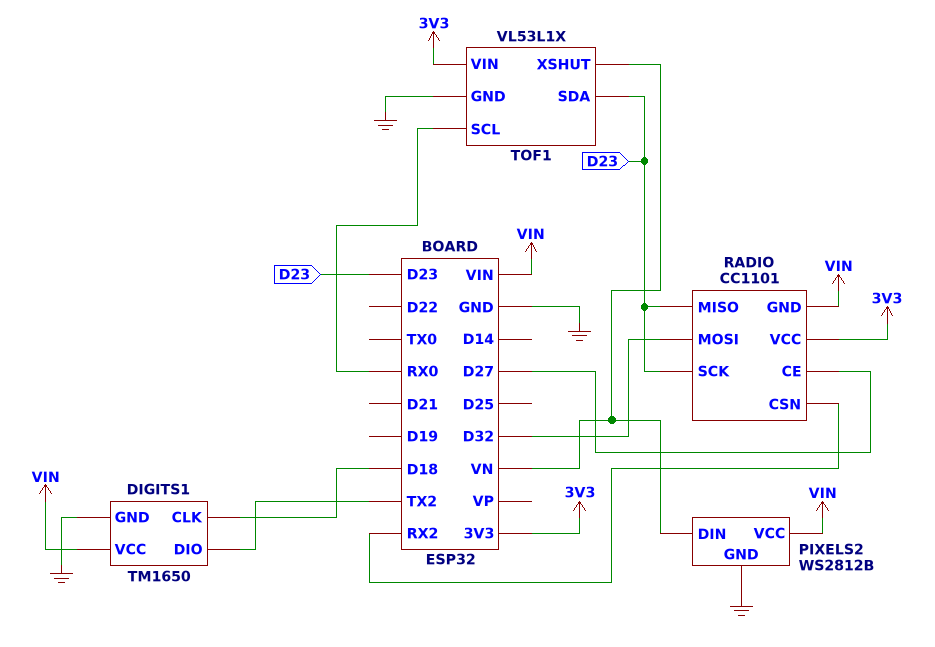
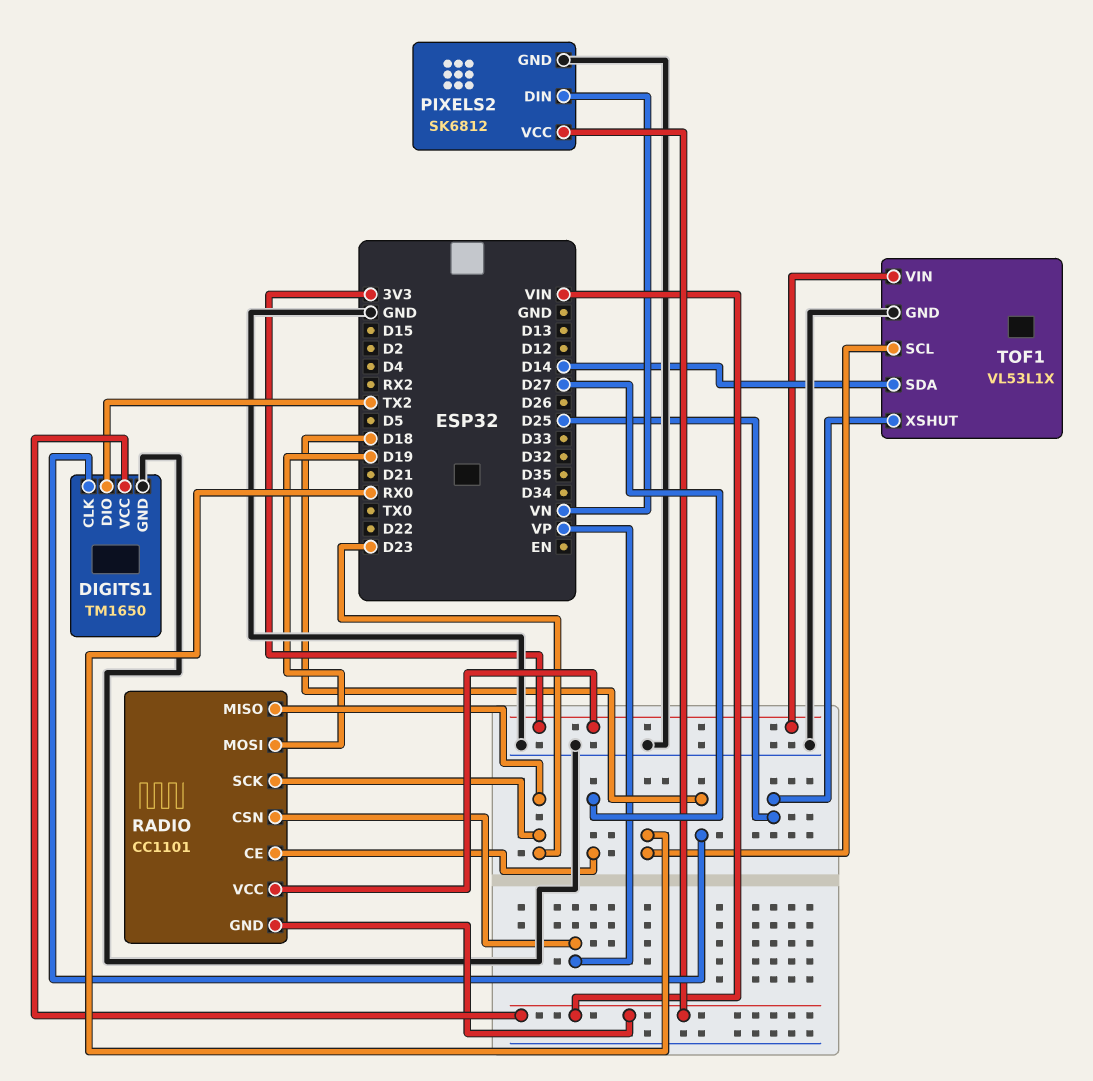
PIXELS2: WS2812B -> SK6812
RADIO pin CSN: RX2 -> VP
RADIO pin MOSI: D32 -> D19
TOF1 pin SDA: D23 -> D14
TOF1 pin XSHUT: VN -> D25

